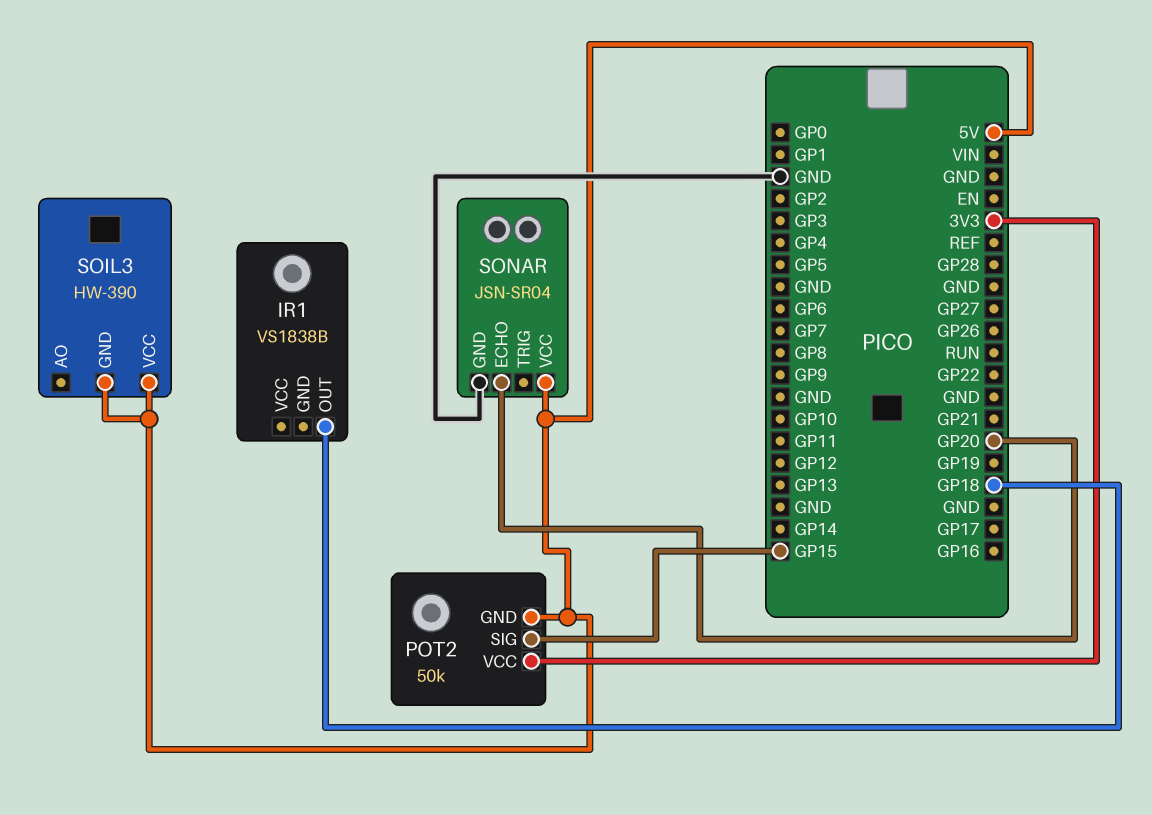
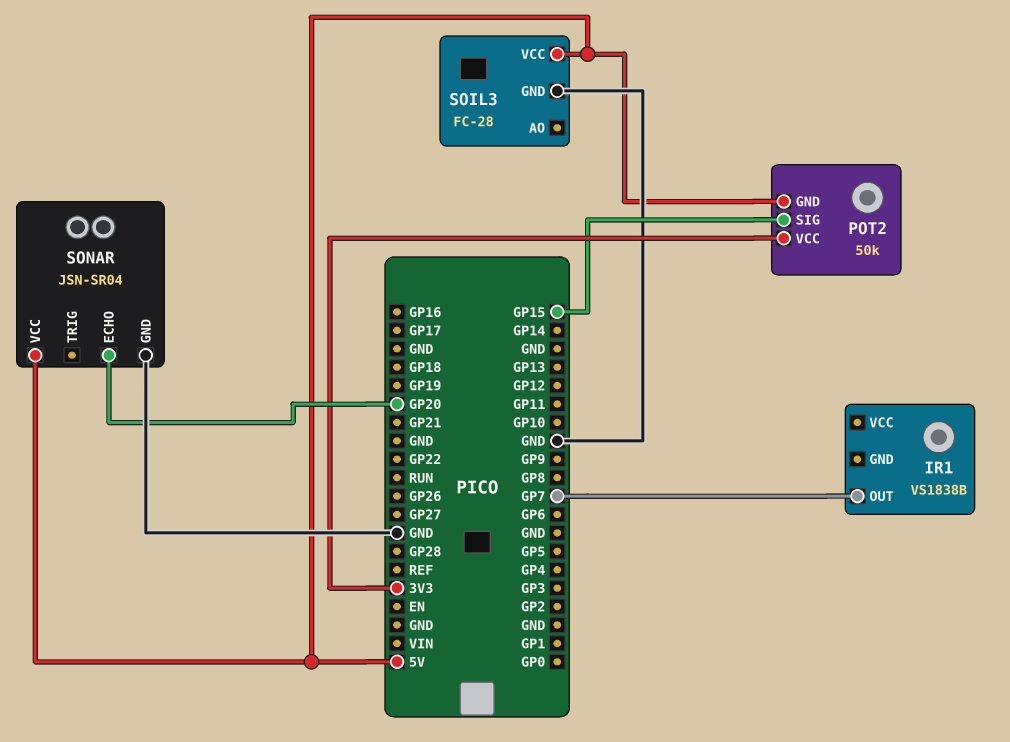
IR1 pin OUT: GP18 -> GP7
SOIL3: HW-390 -> FC-28
SOIL3 pin GND: 5V -> GND

